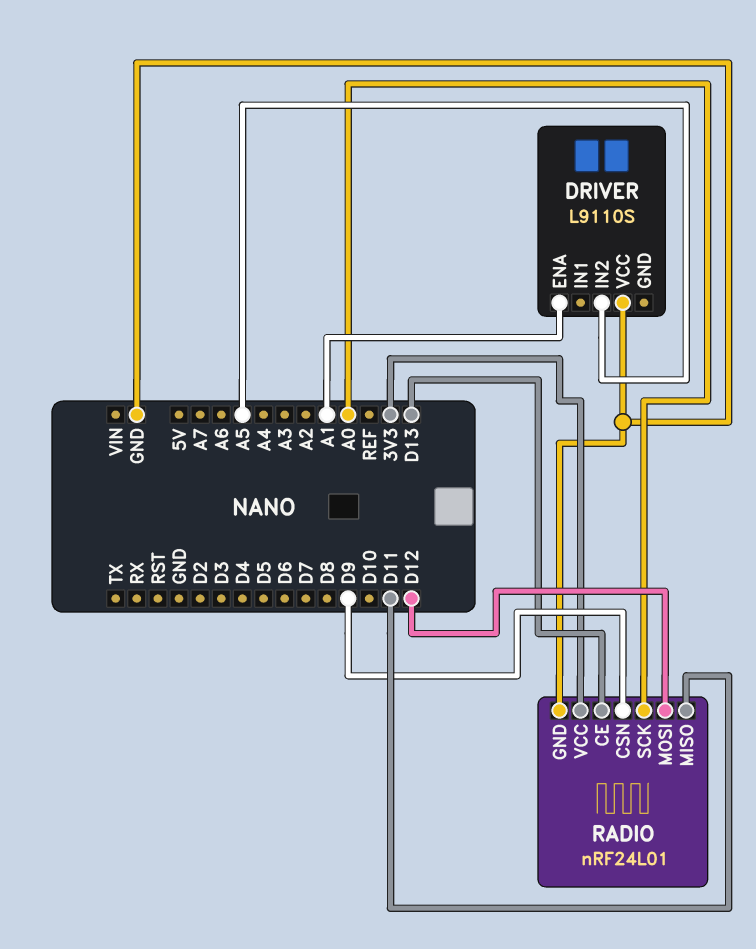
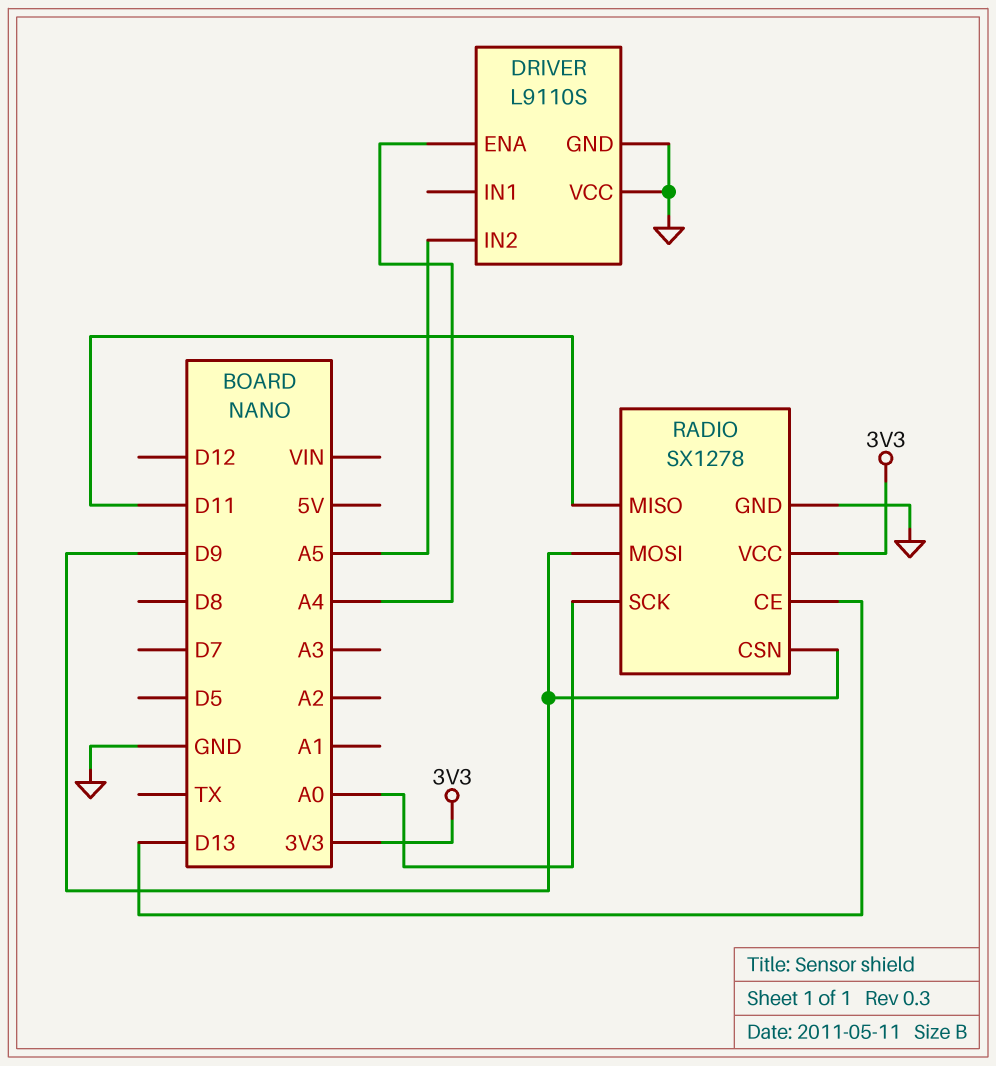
DRIVER pin ENA: A1 -> A4
DRIVER pin GND: none -> GND
RADIO: nRF24L01 -> SX1278
RADIO pin MOSI: D12 -> D9

